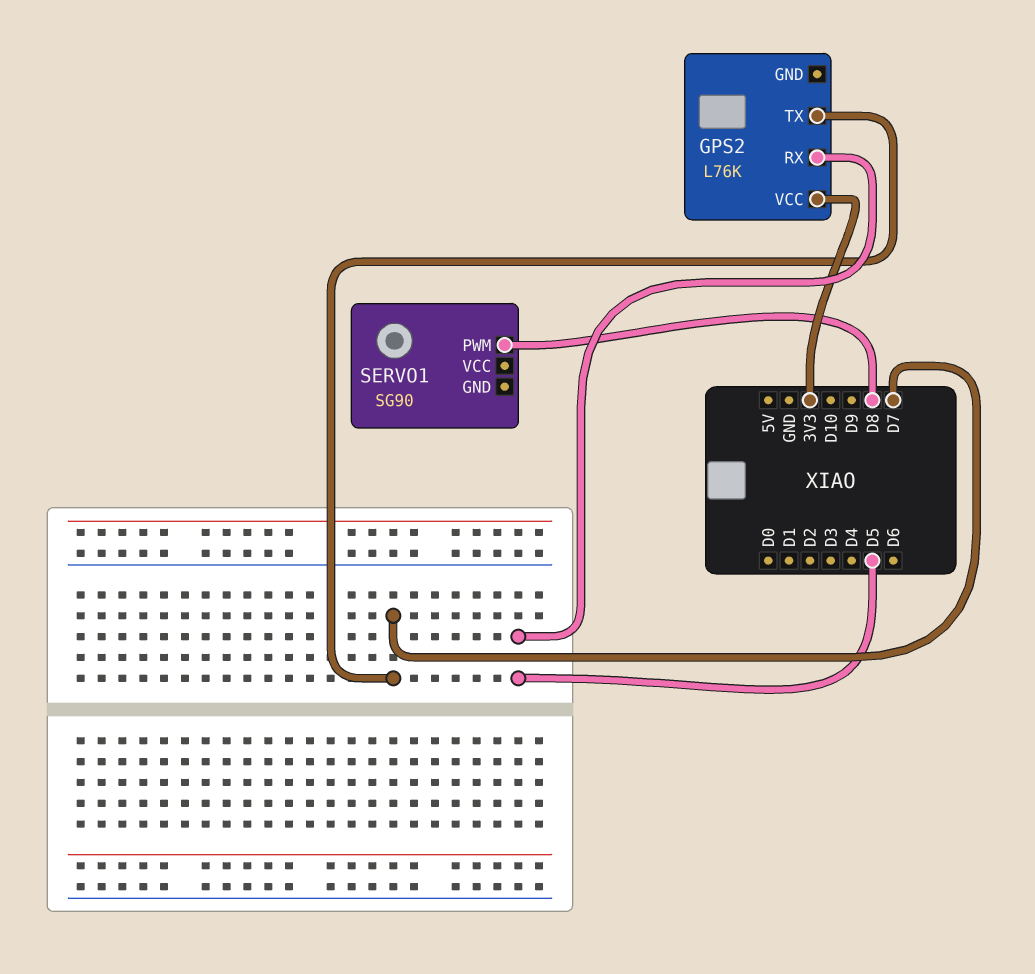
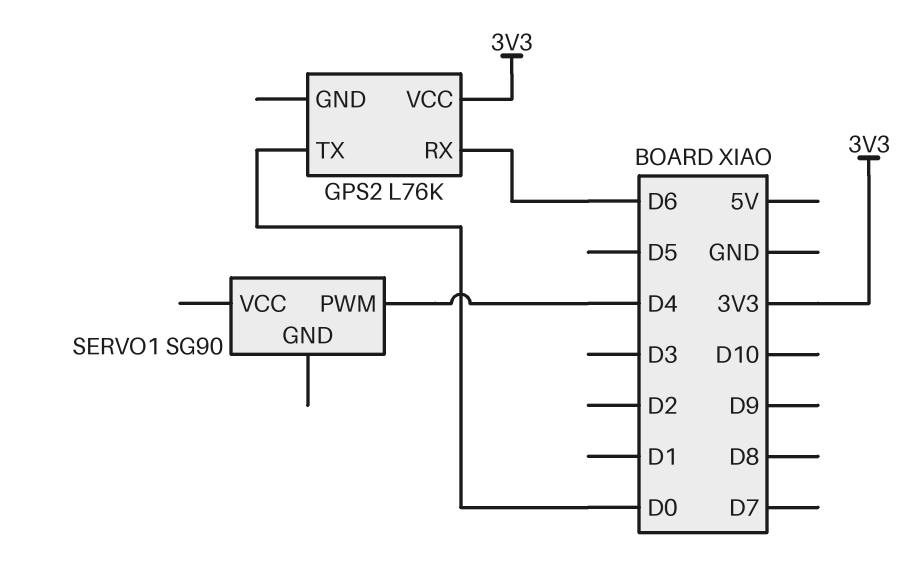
GPS2 pin RX: D5 -> D6
GPS2 pin TX: D7 -> D0
SERVO1 pin PWM: D8 -> D4

